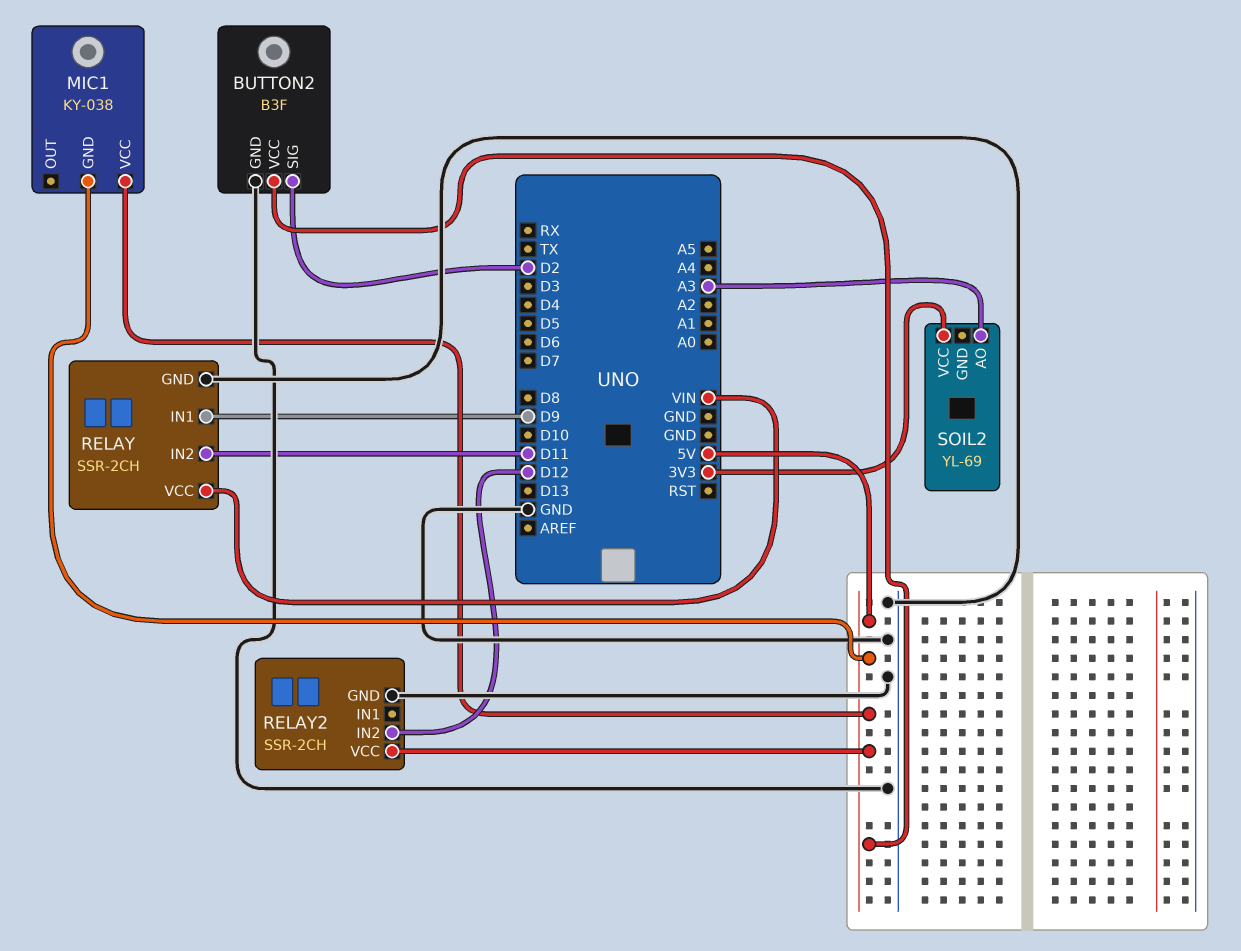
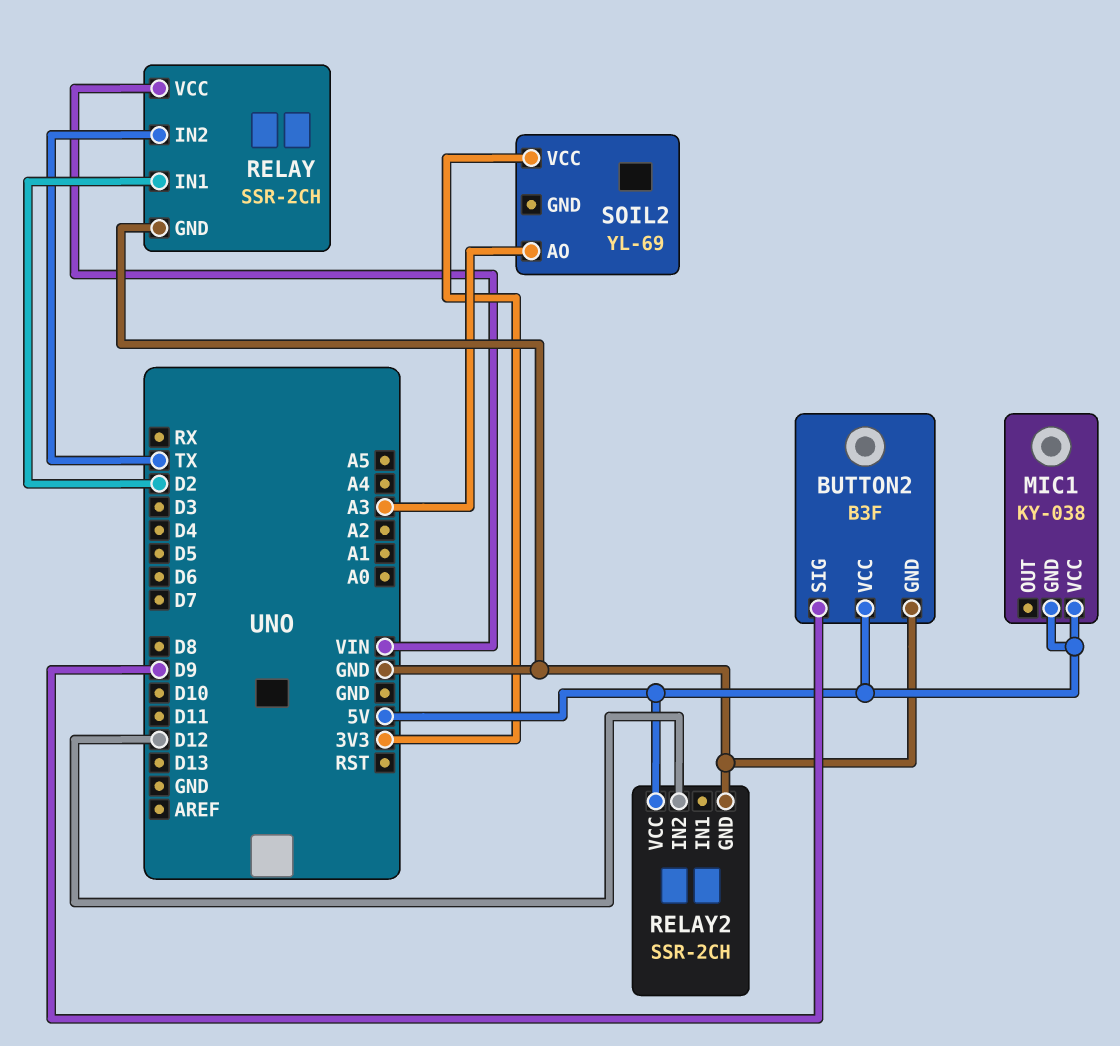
BUTTON2 pin SIG: D2 -> D9
RELAY pin IN1: D9 -> D2
RELAY pin IN2: D11 -> TX

